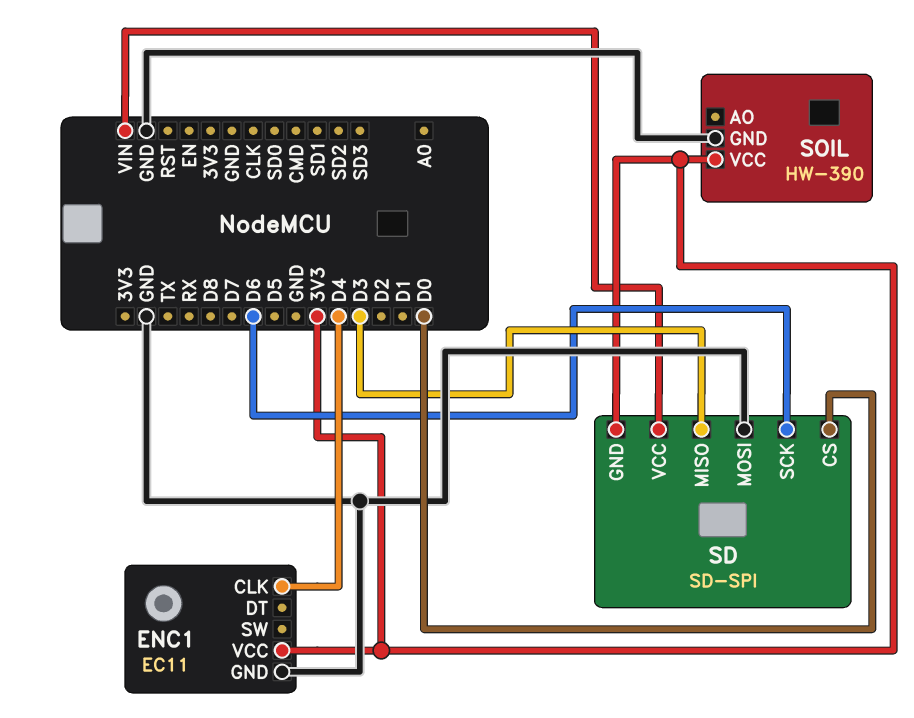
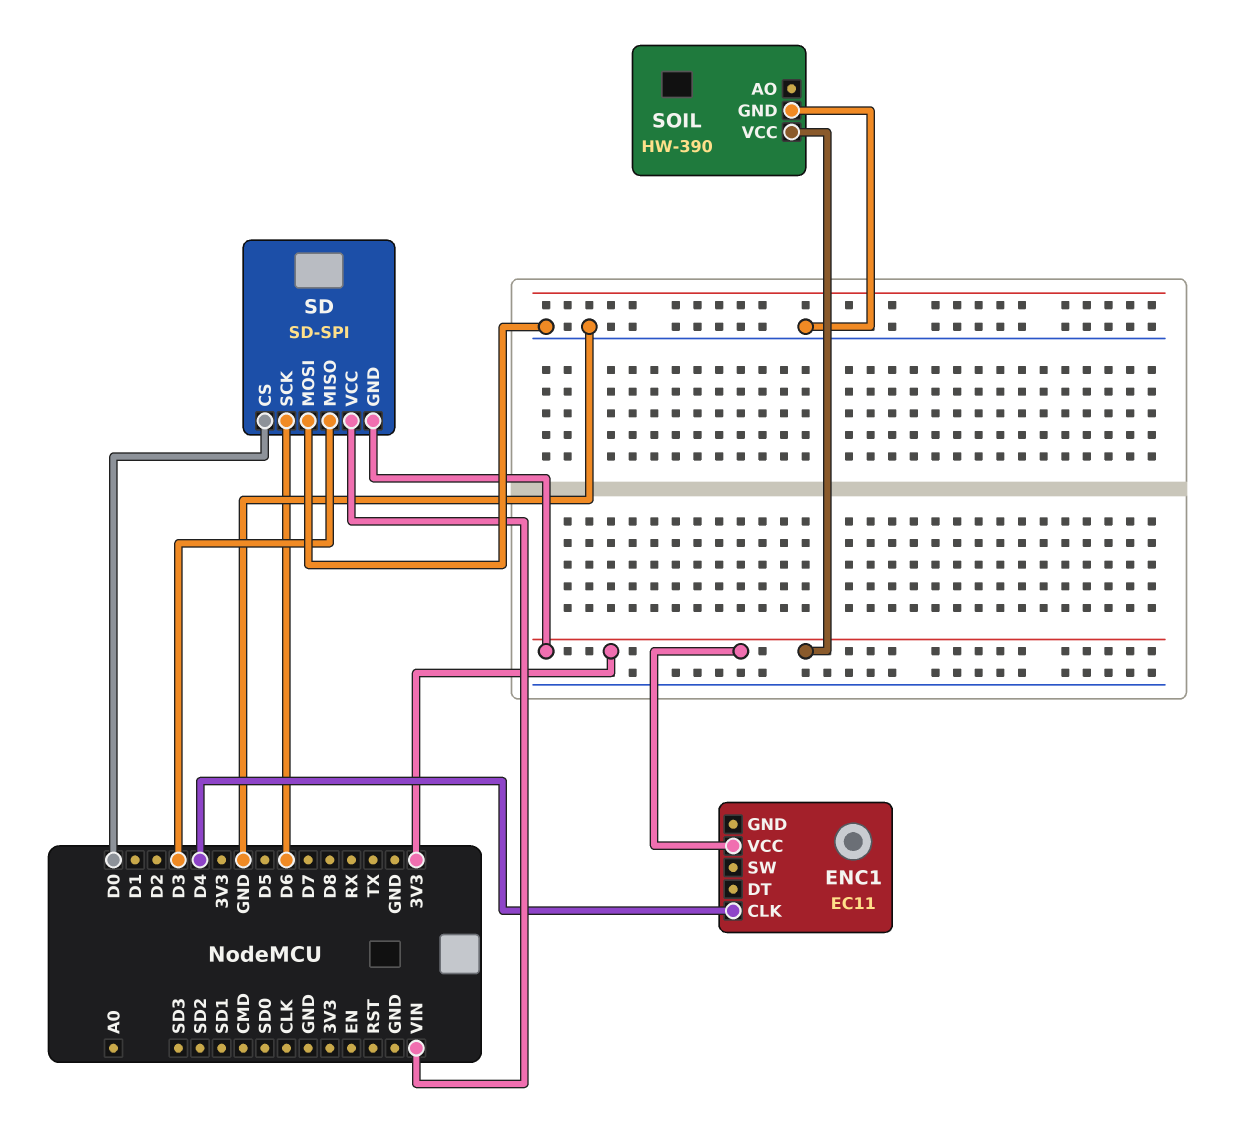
ENC1 pin GND: GND -> none

